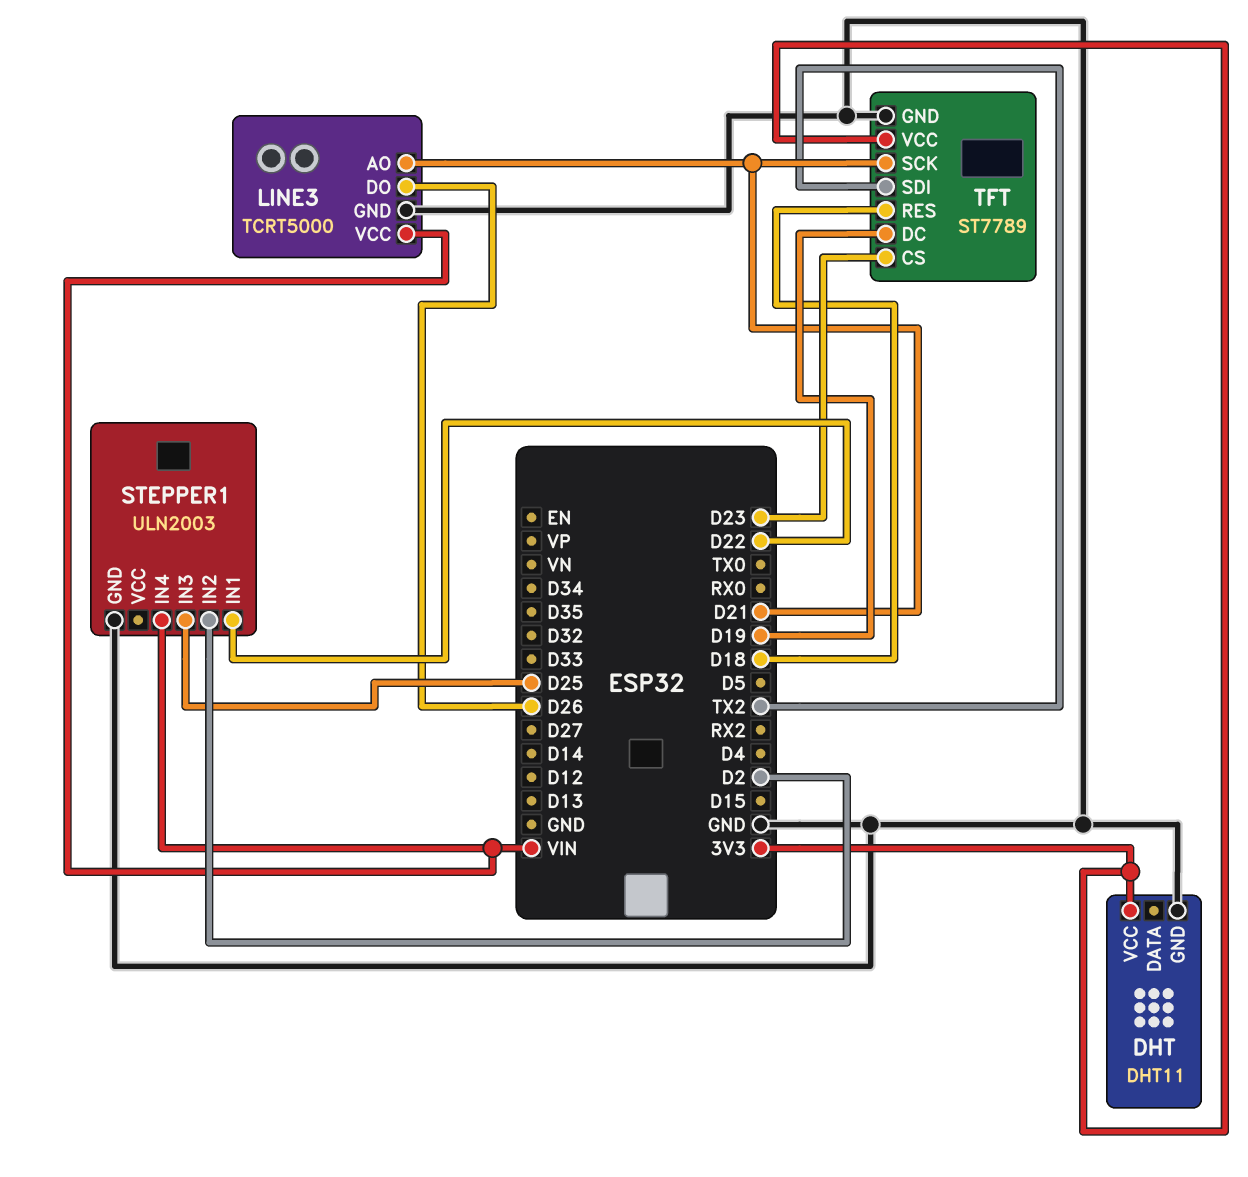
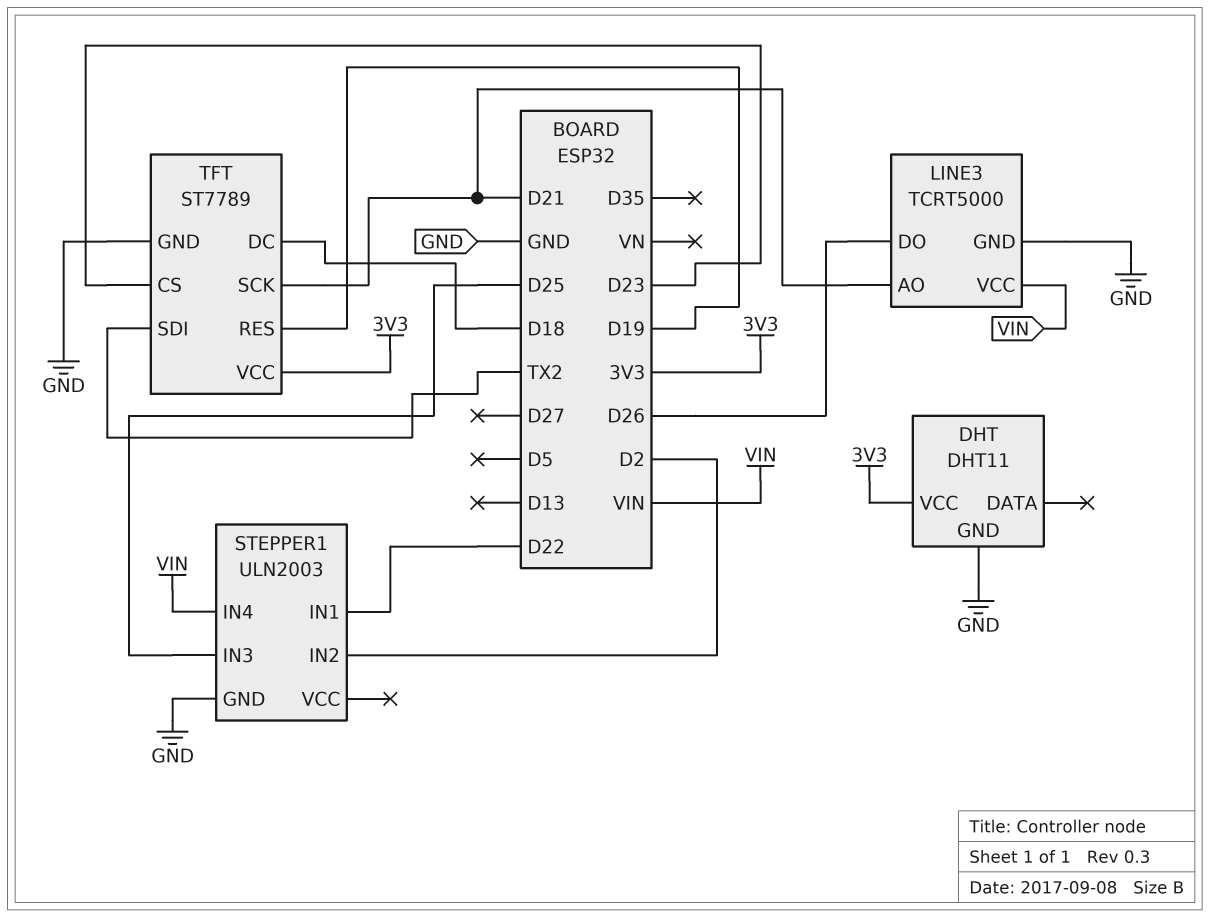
TFT pin DC: D19 -> D18
TFT pin RES: D18 -> D19

